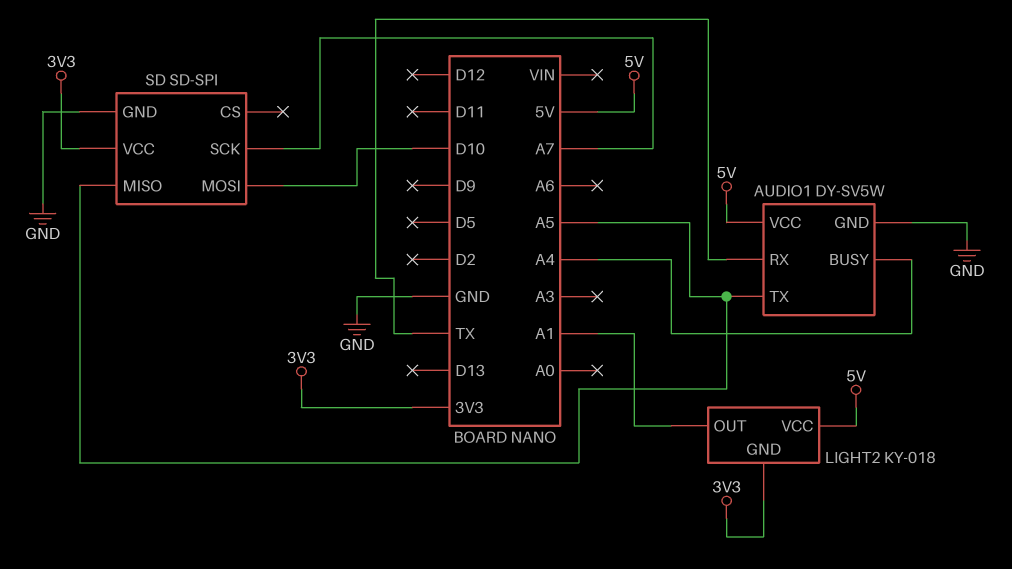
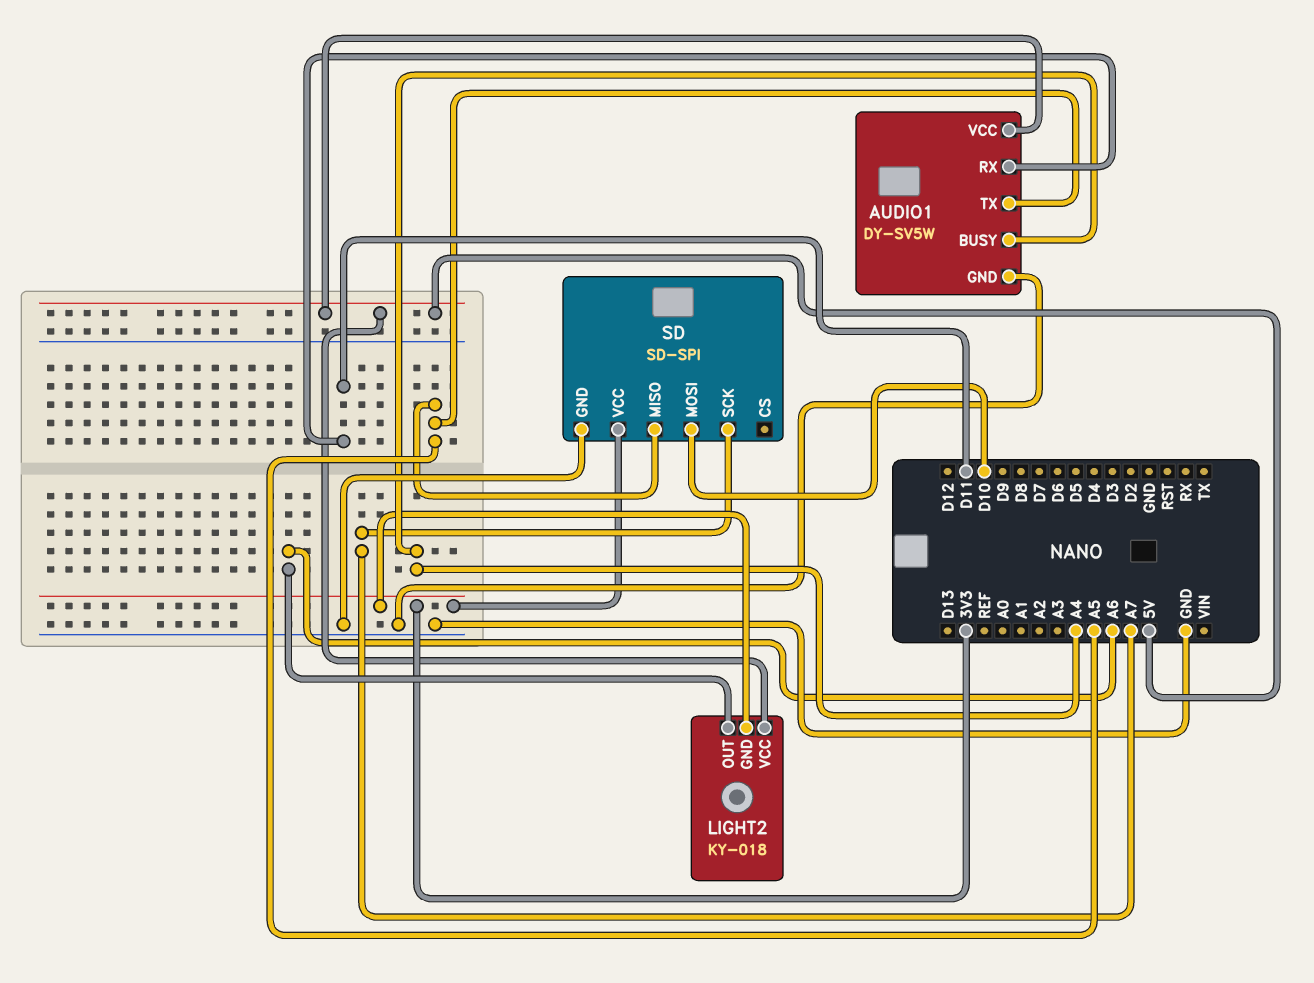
AUDIO1 pin RX: TX -> D11
LIGHT2 pin OUT: A1 -> A6

